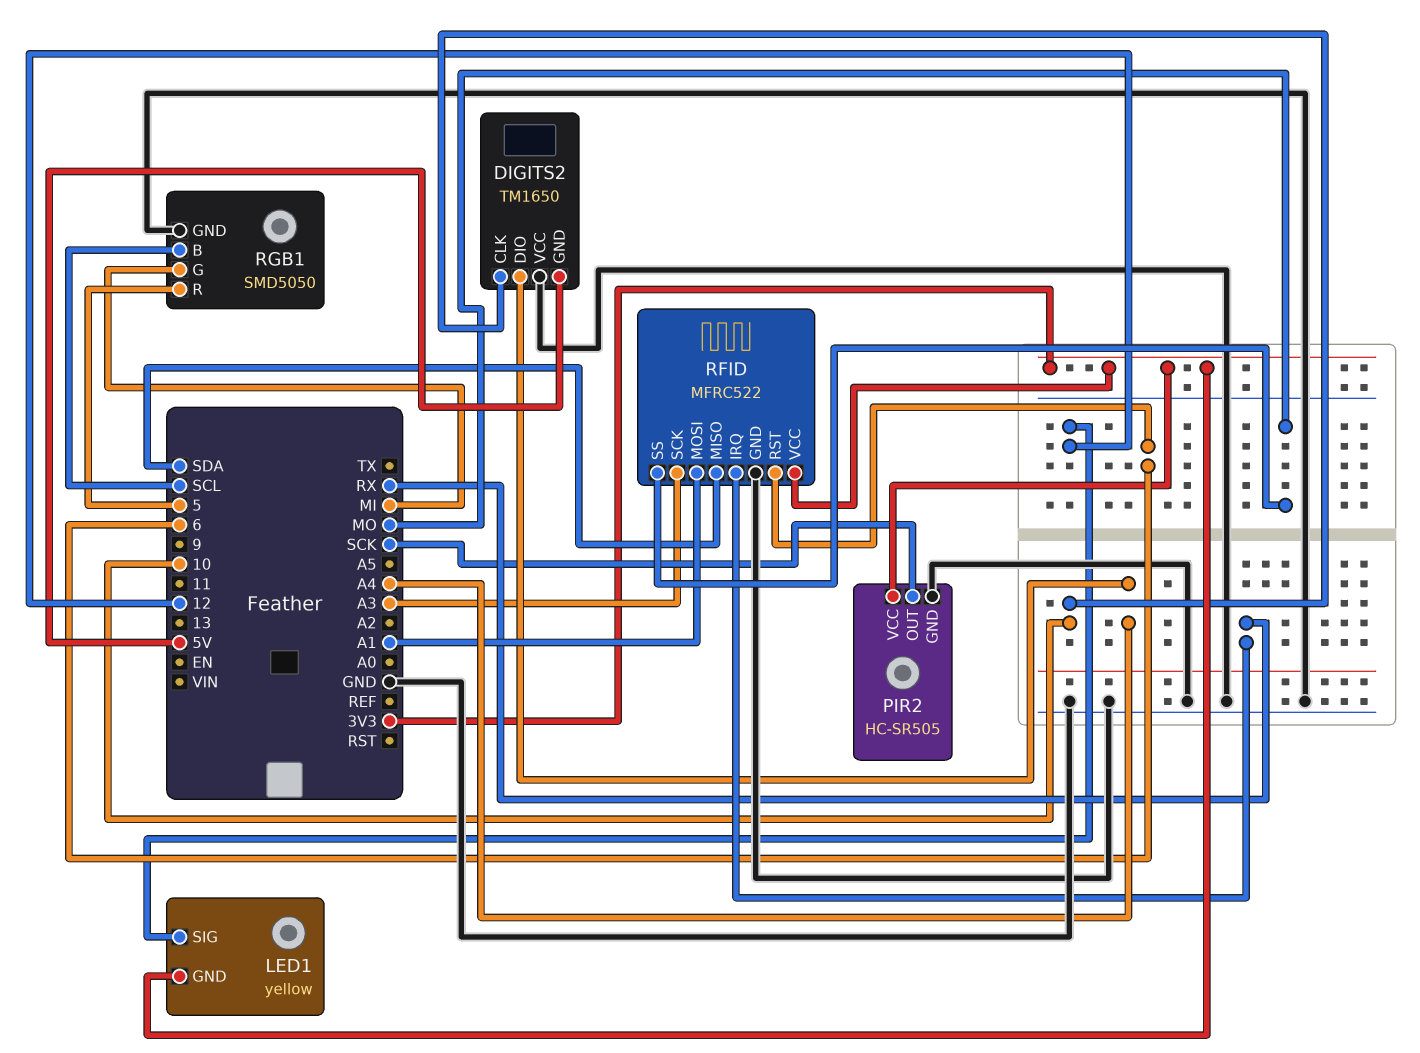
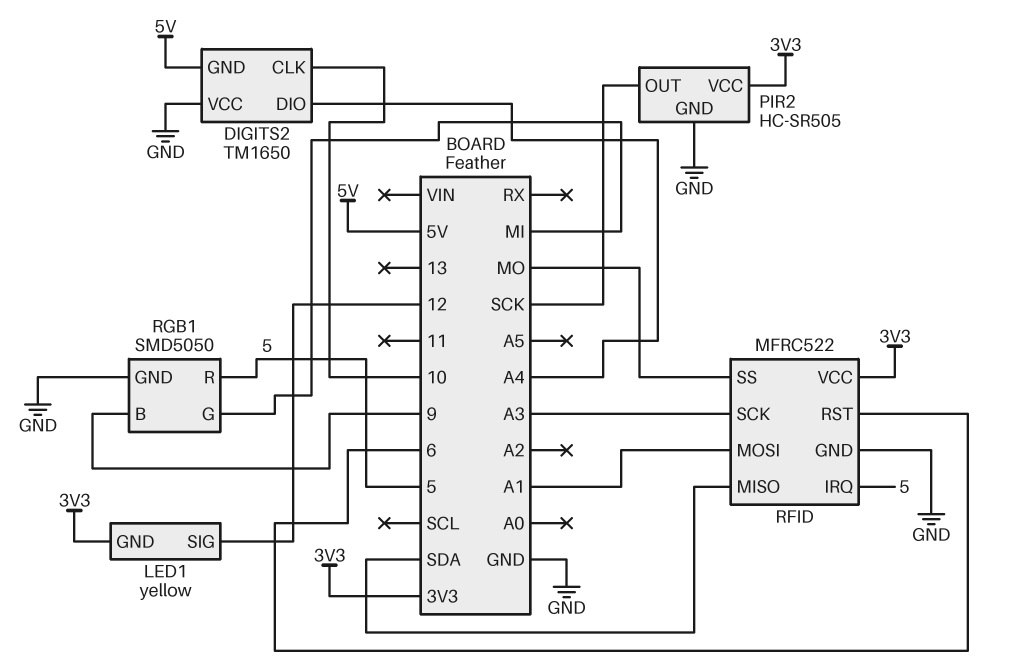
RFID pin IRQ: RX -> 5
RGB1 pin B: SCL -> 9

